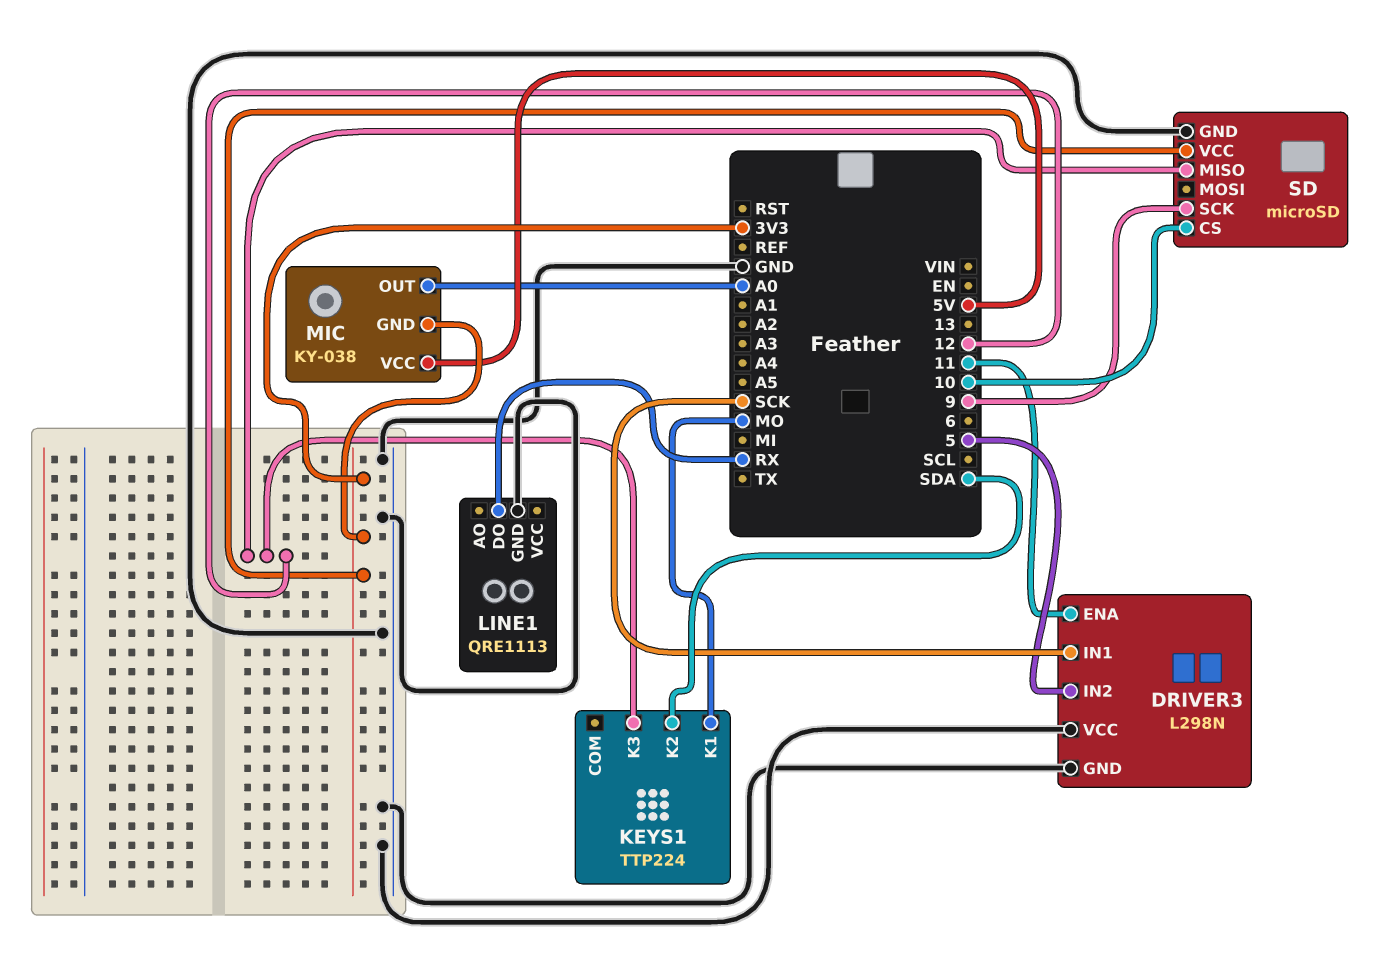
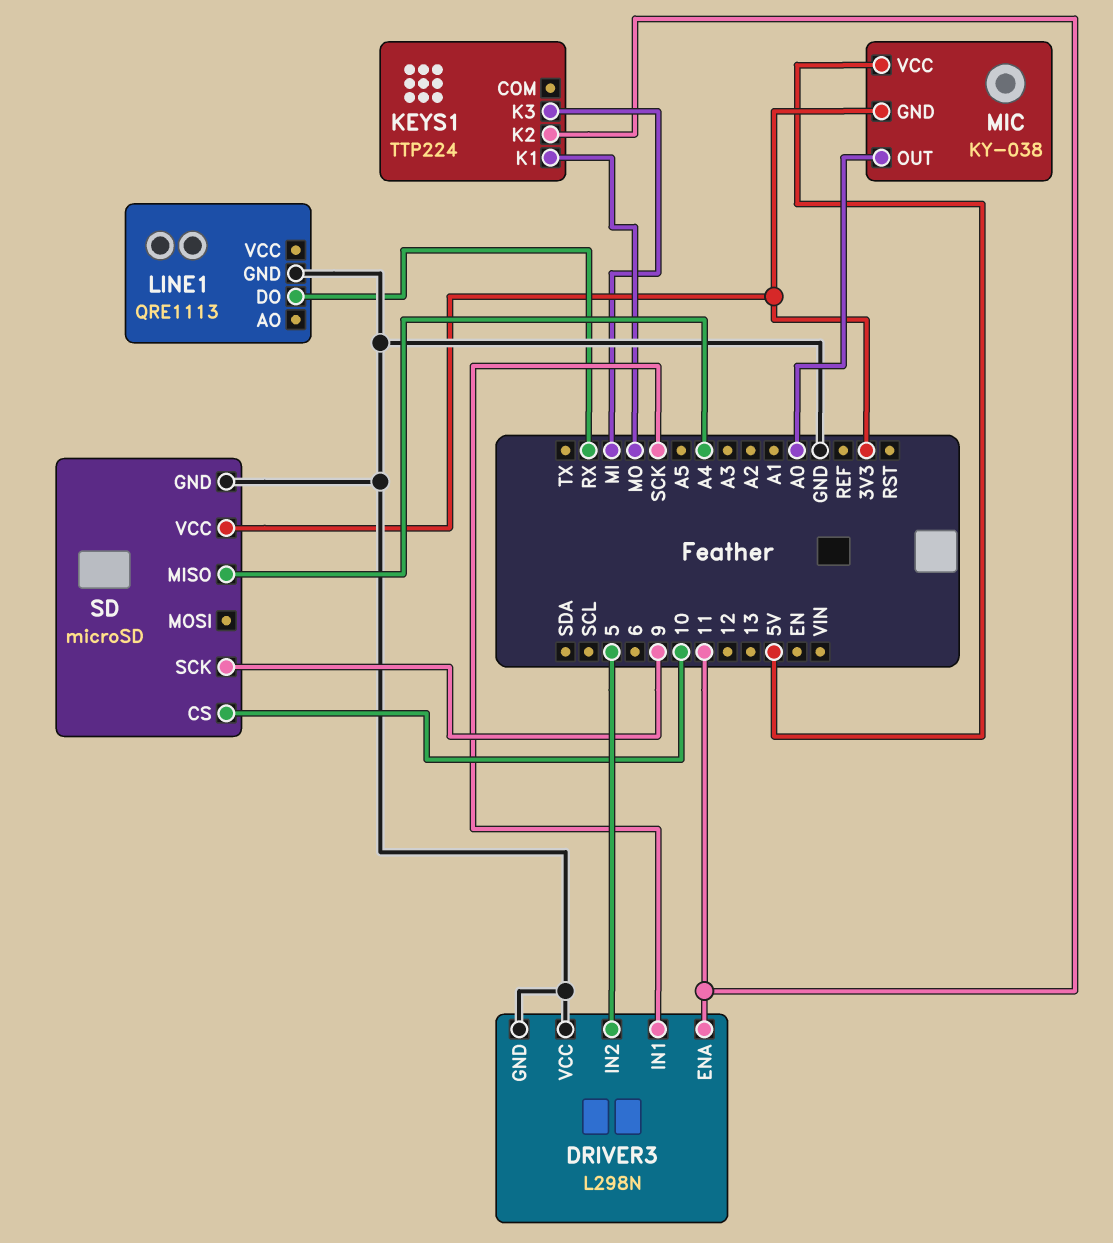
KEYS1 pin K2: SDA -> 11
KEYS1 pin K3: 12 -> MI
SD pin MISO: 12 -> A4

